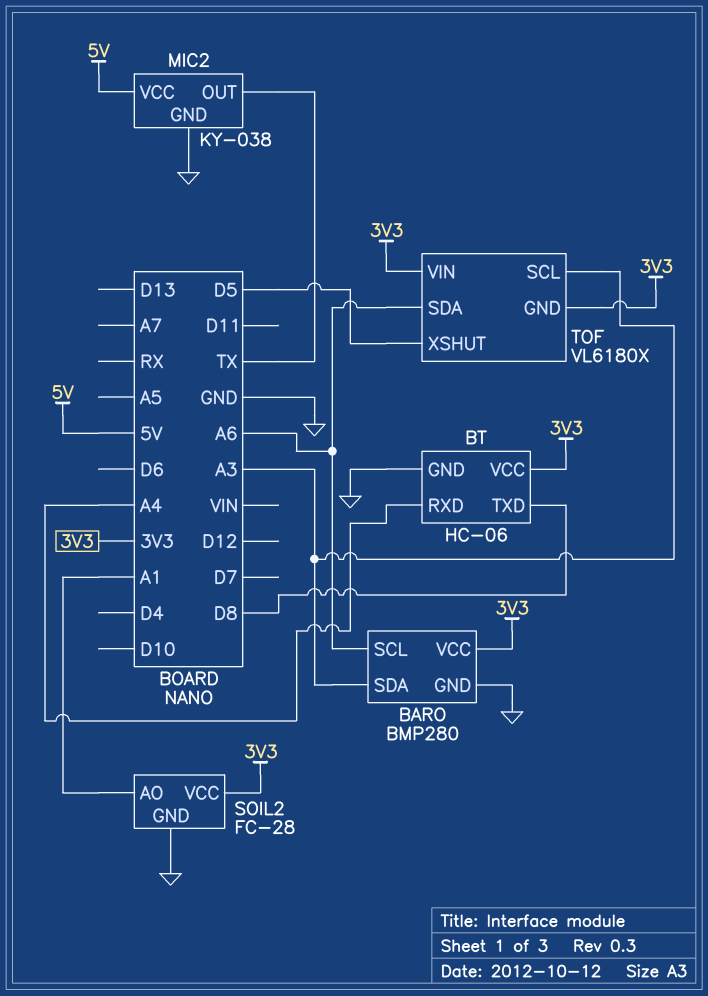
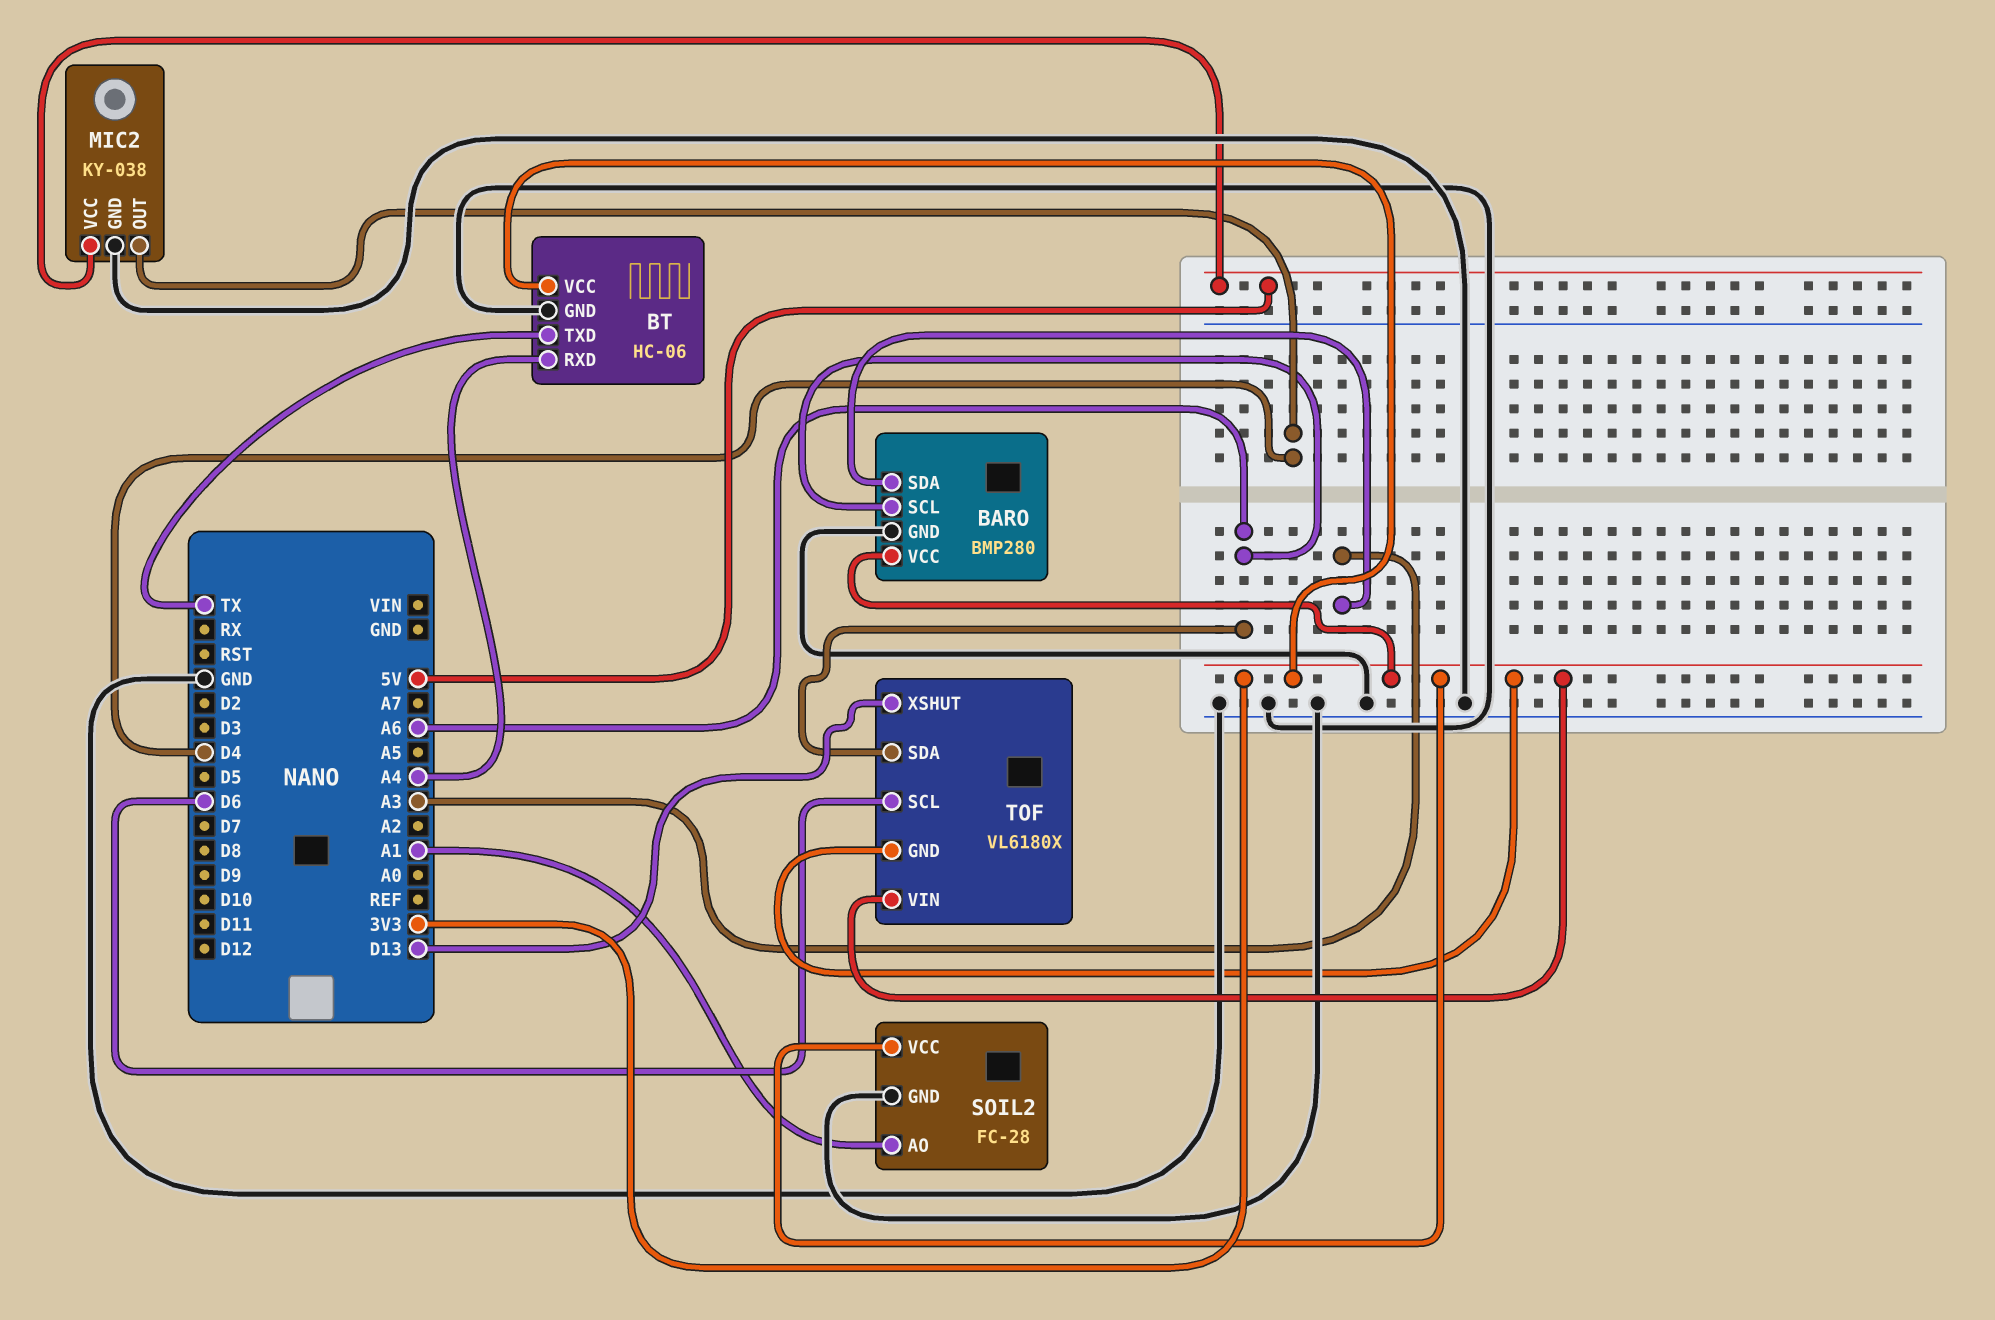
BT pin TXD: D8 -> TX
MIC2 pin OUT: TX -> D4
TOF pin SCL: A3 -> D6
TOF pin XSHUT: D5 -> D13

